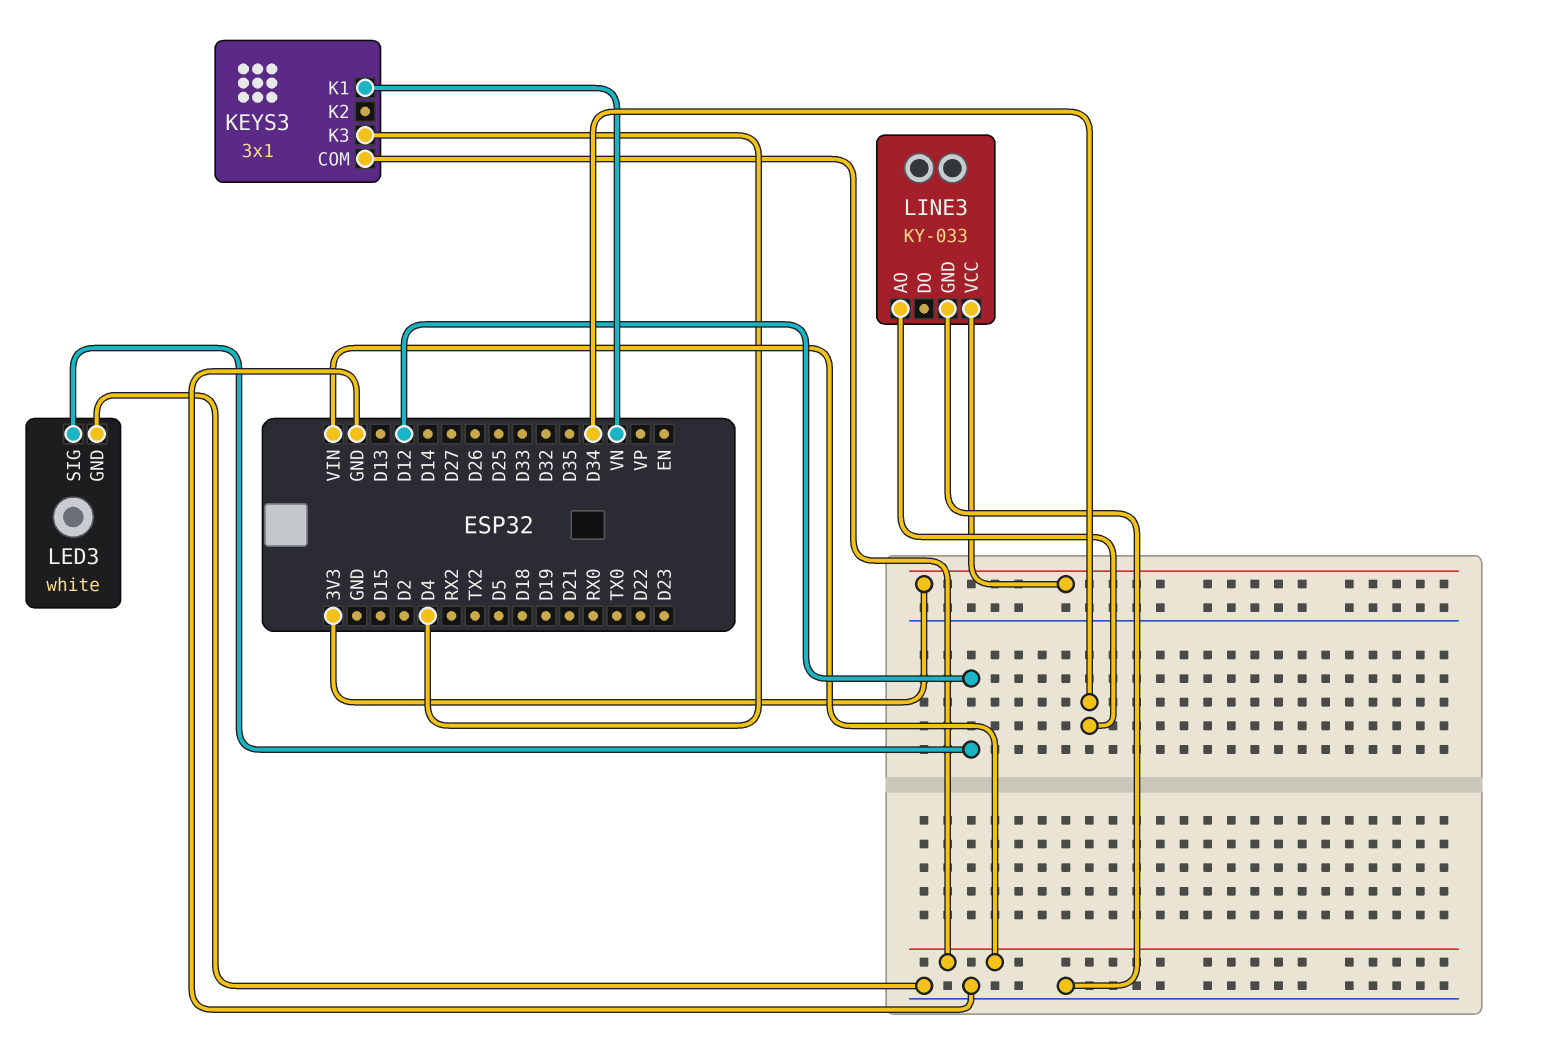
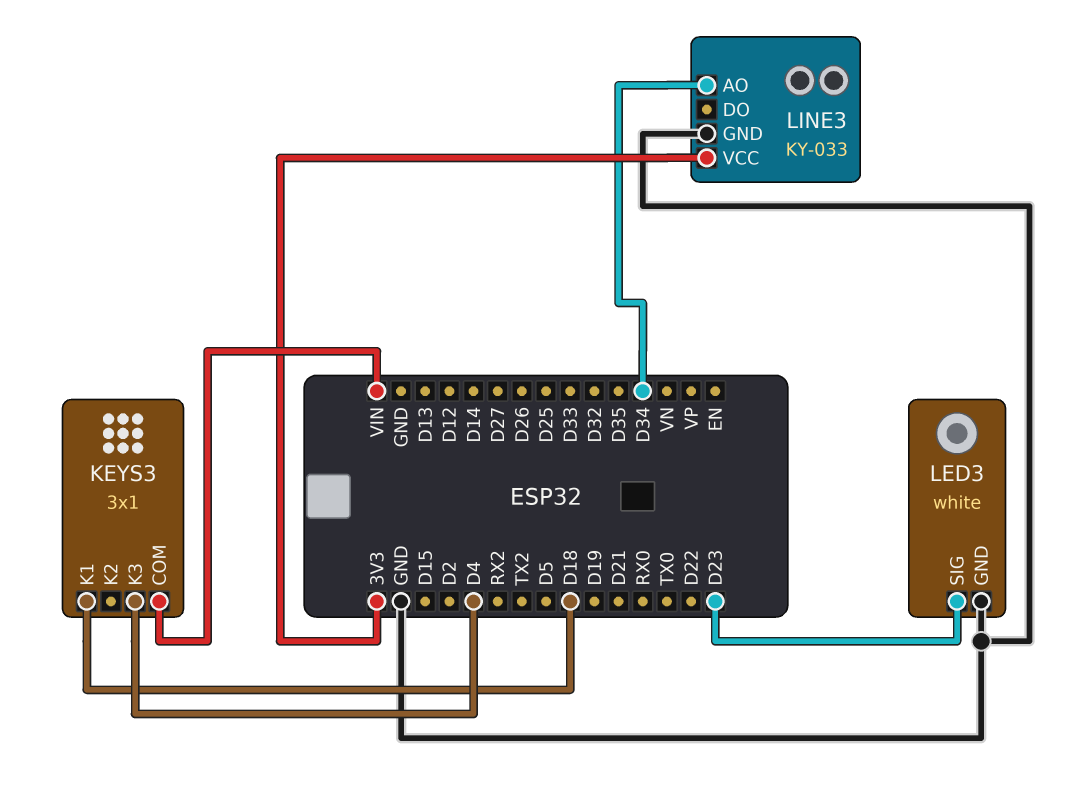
KEYS3 pin K1: VN -> D18
LED3 pin SIG: D12 -> D23

